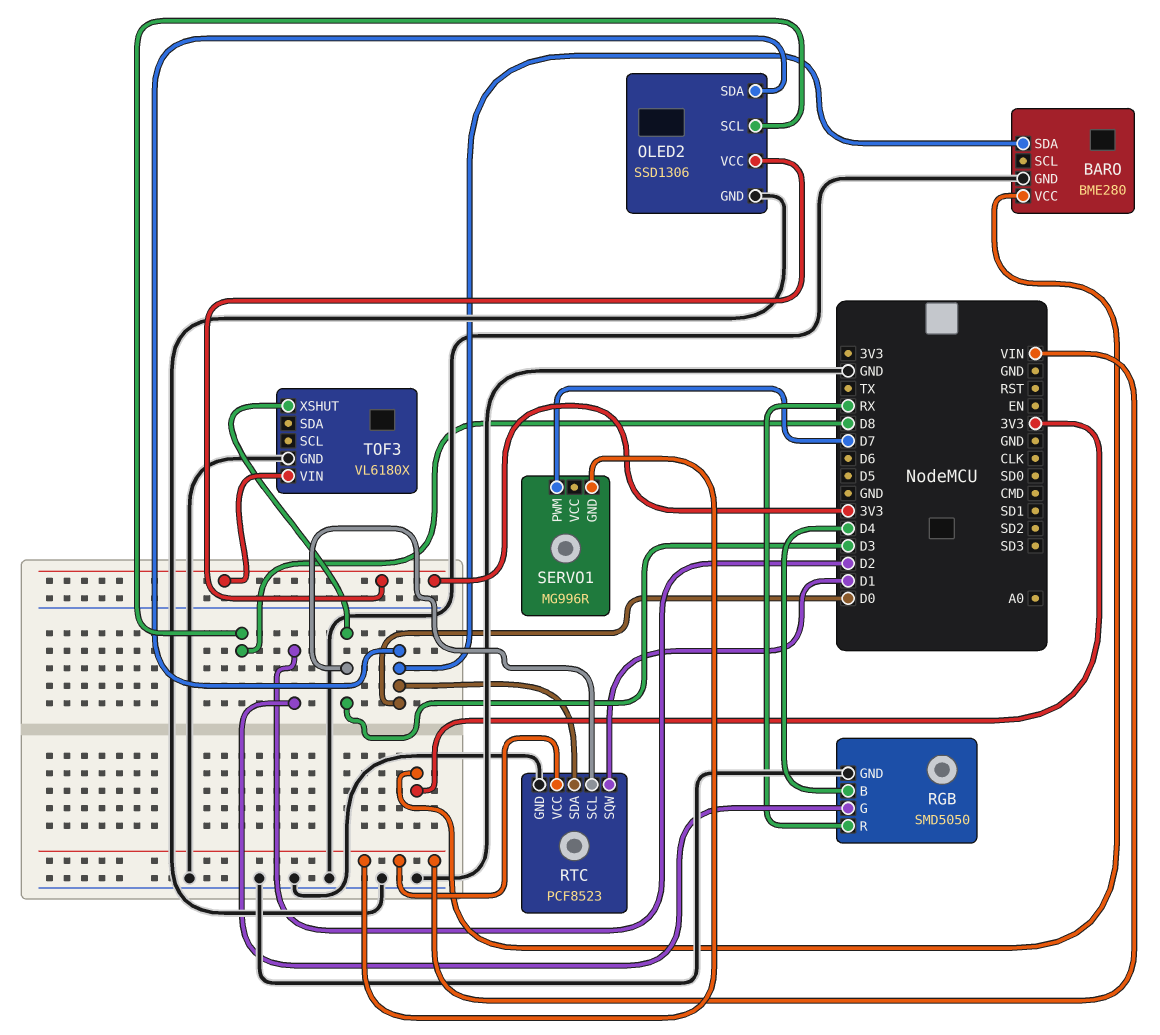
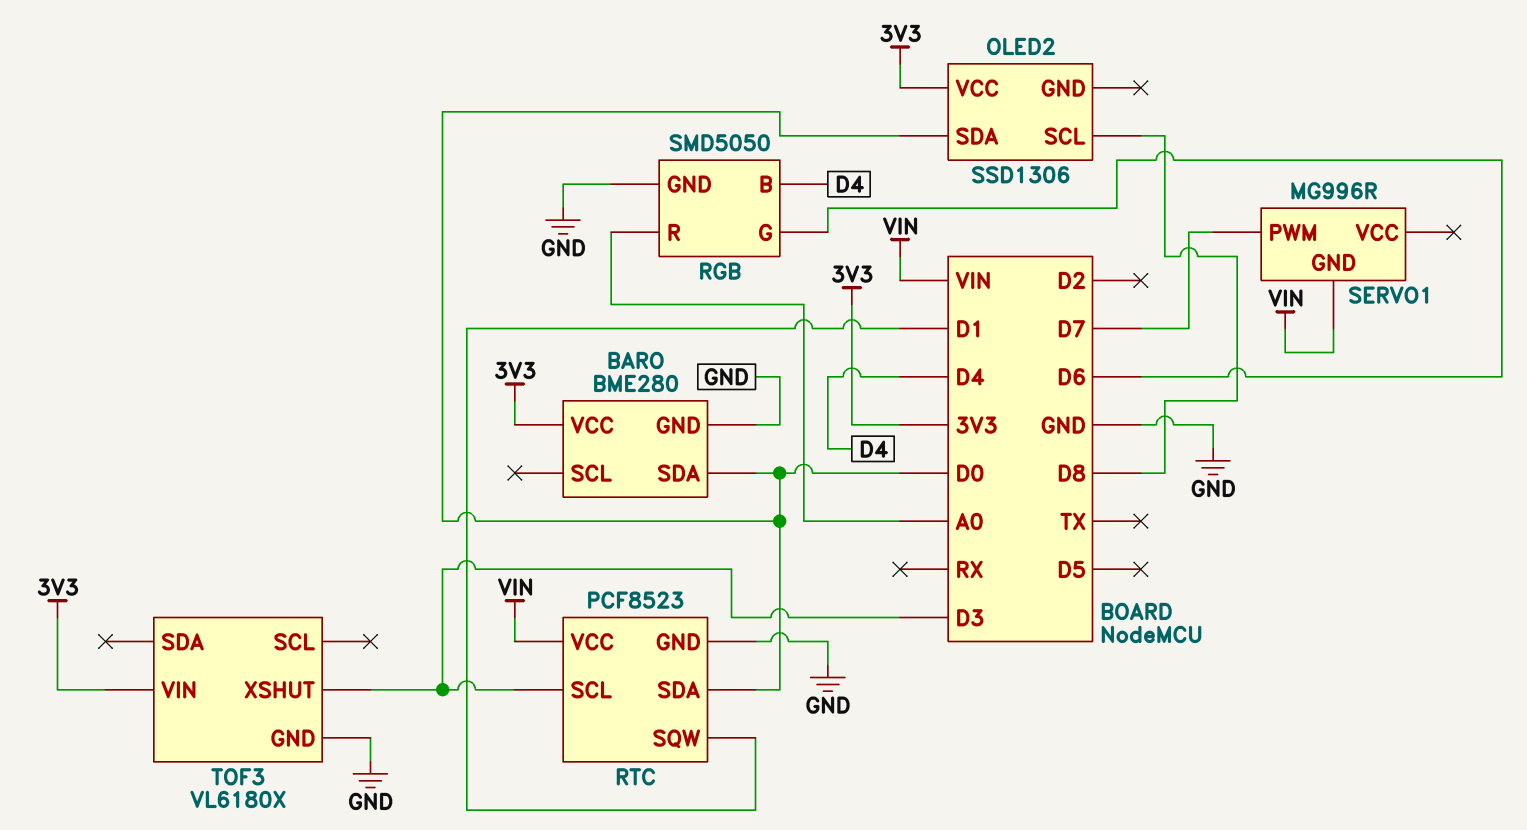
OLED2 pin GND: GND -> none
RGB pin G: D2 -> D6
RGB pin R: RX -> A0

